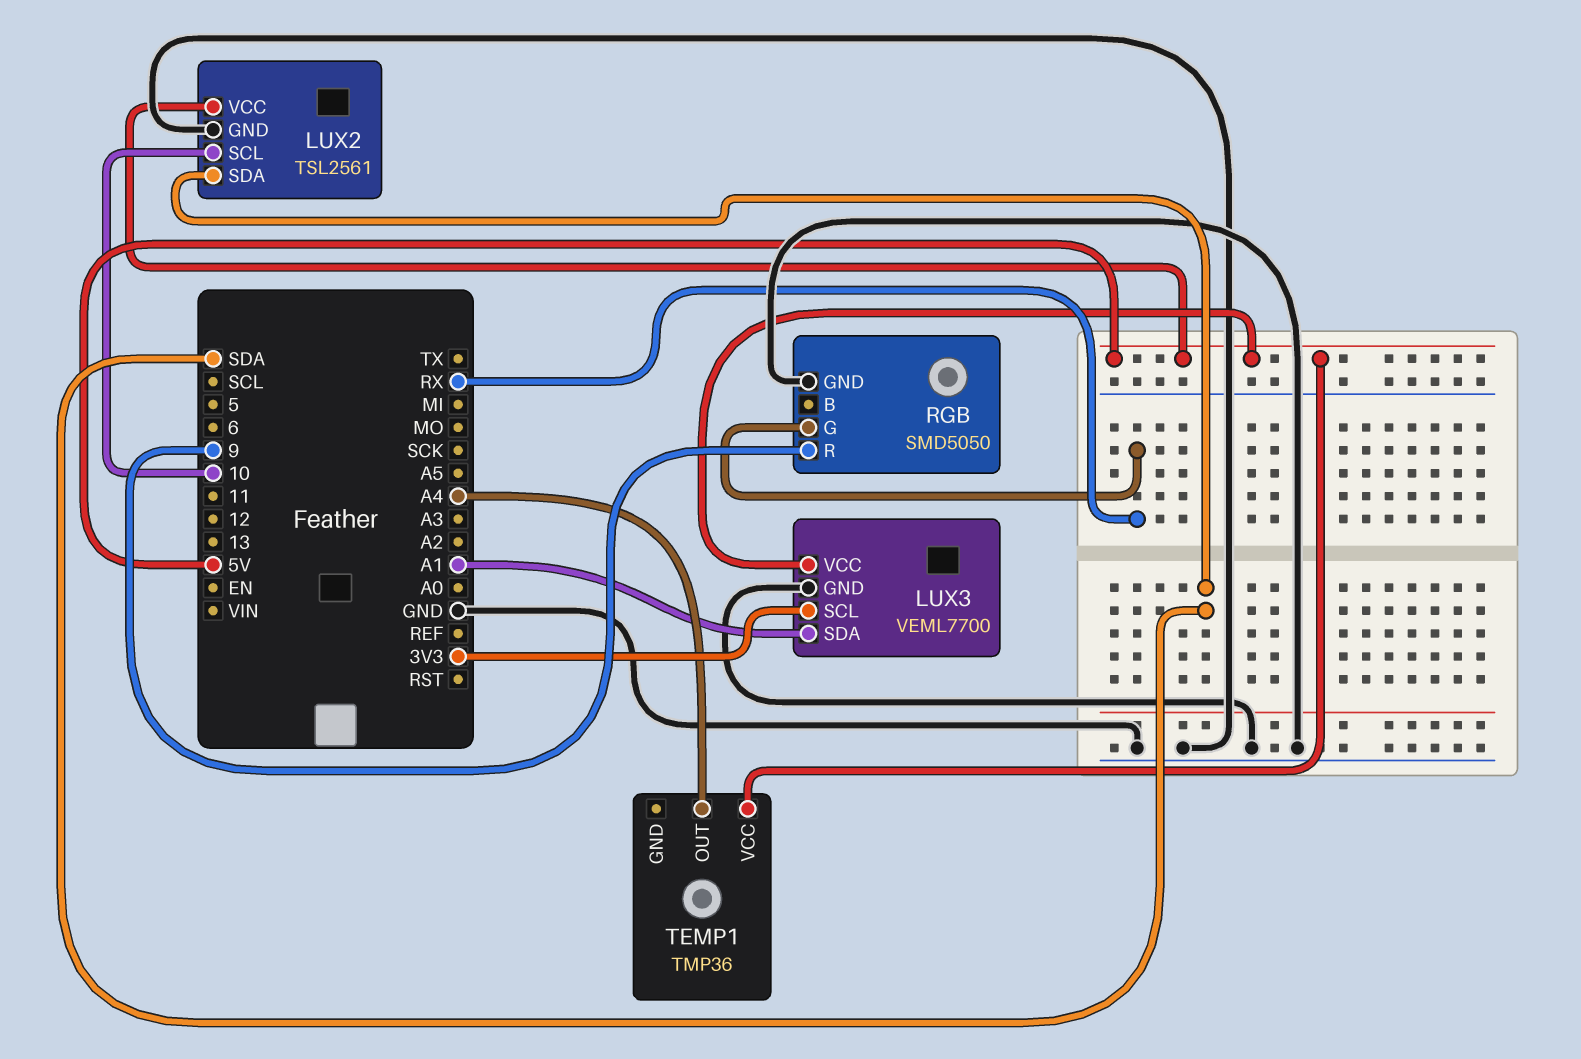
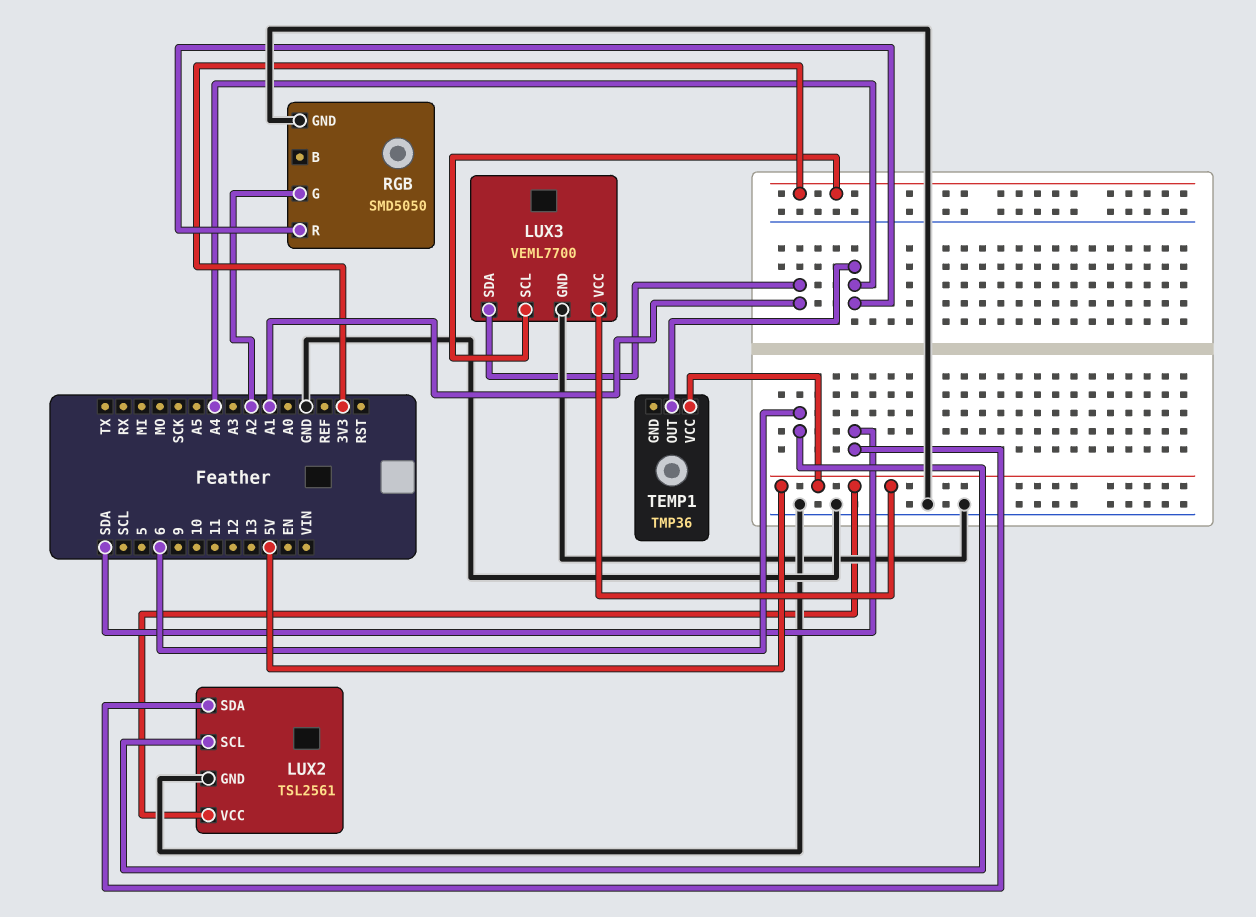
LUX2 pin SCL: 10 -> 6
RGB pin G: RX -> A2
RGB pin R: 9 -> A4

